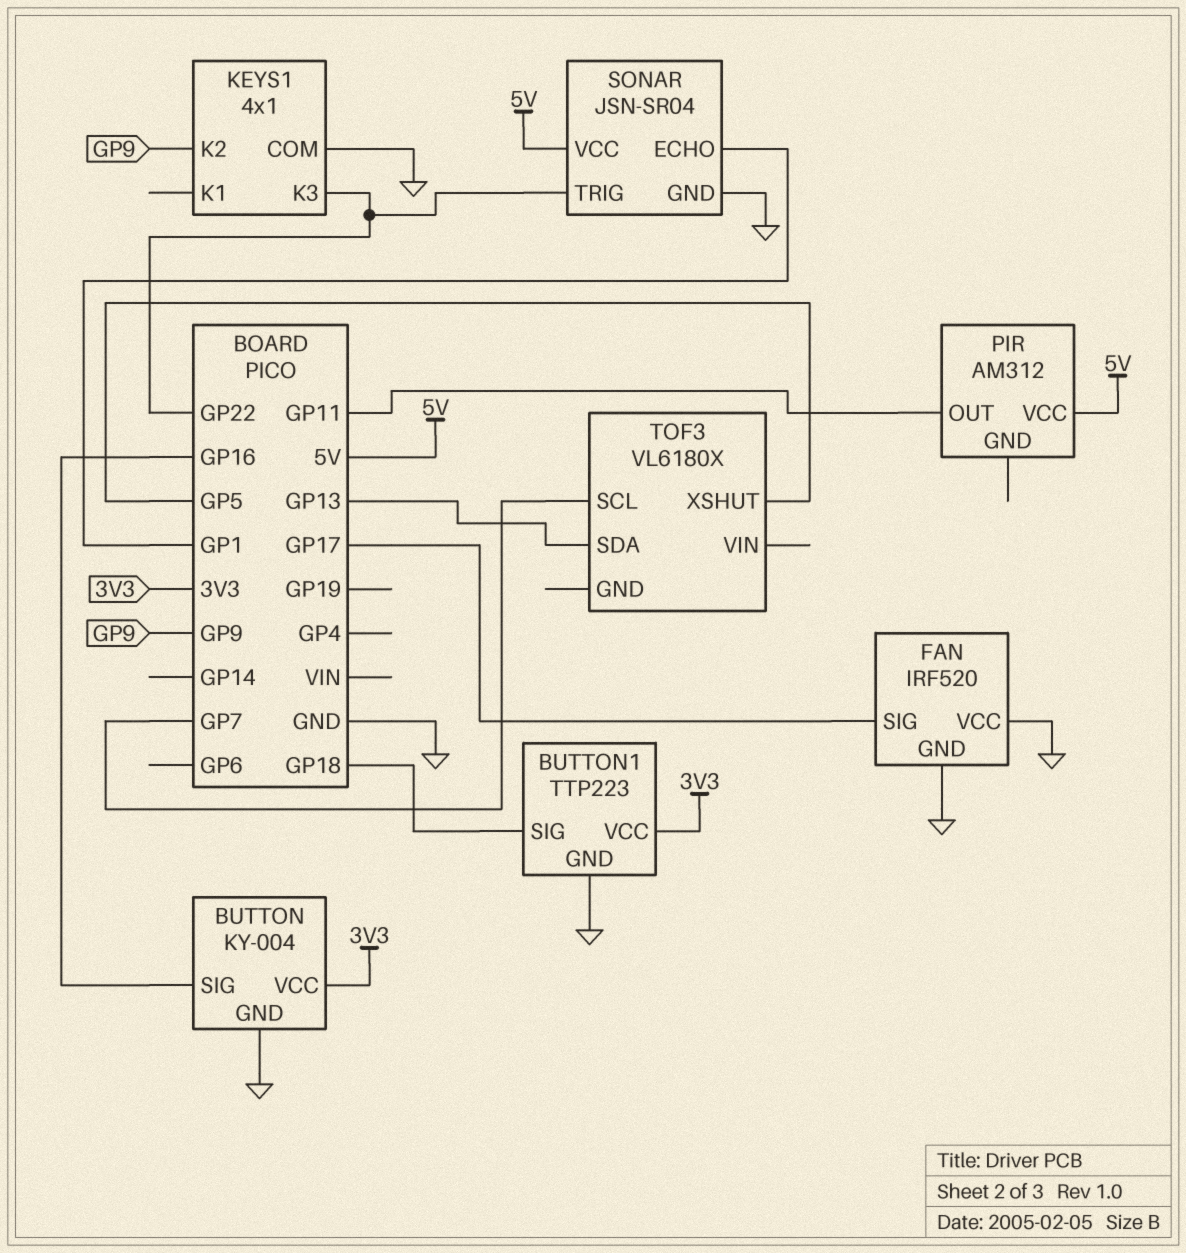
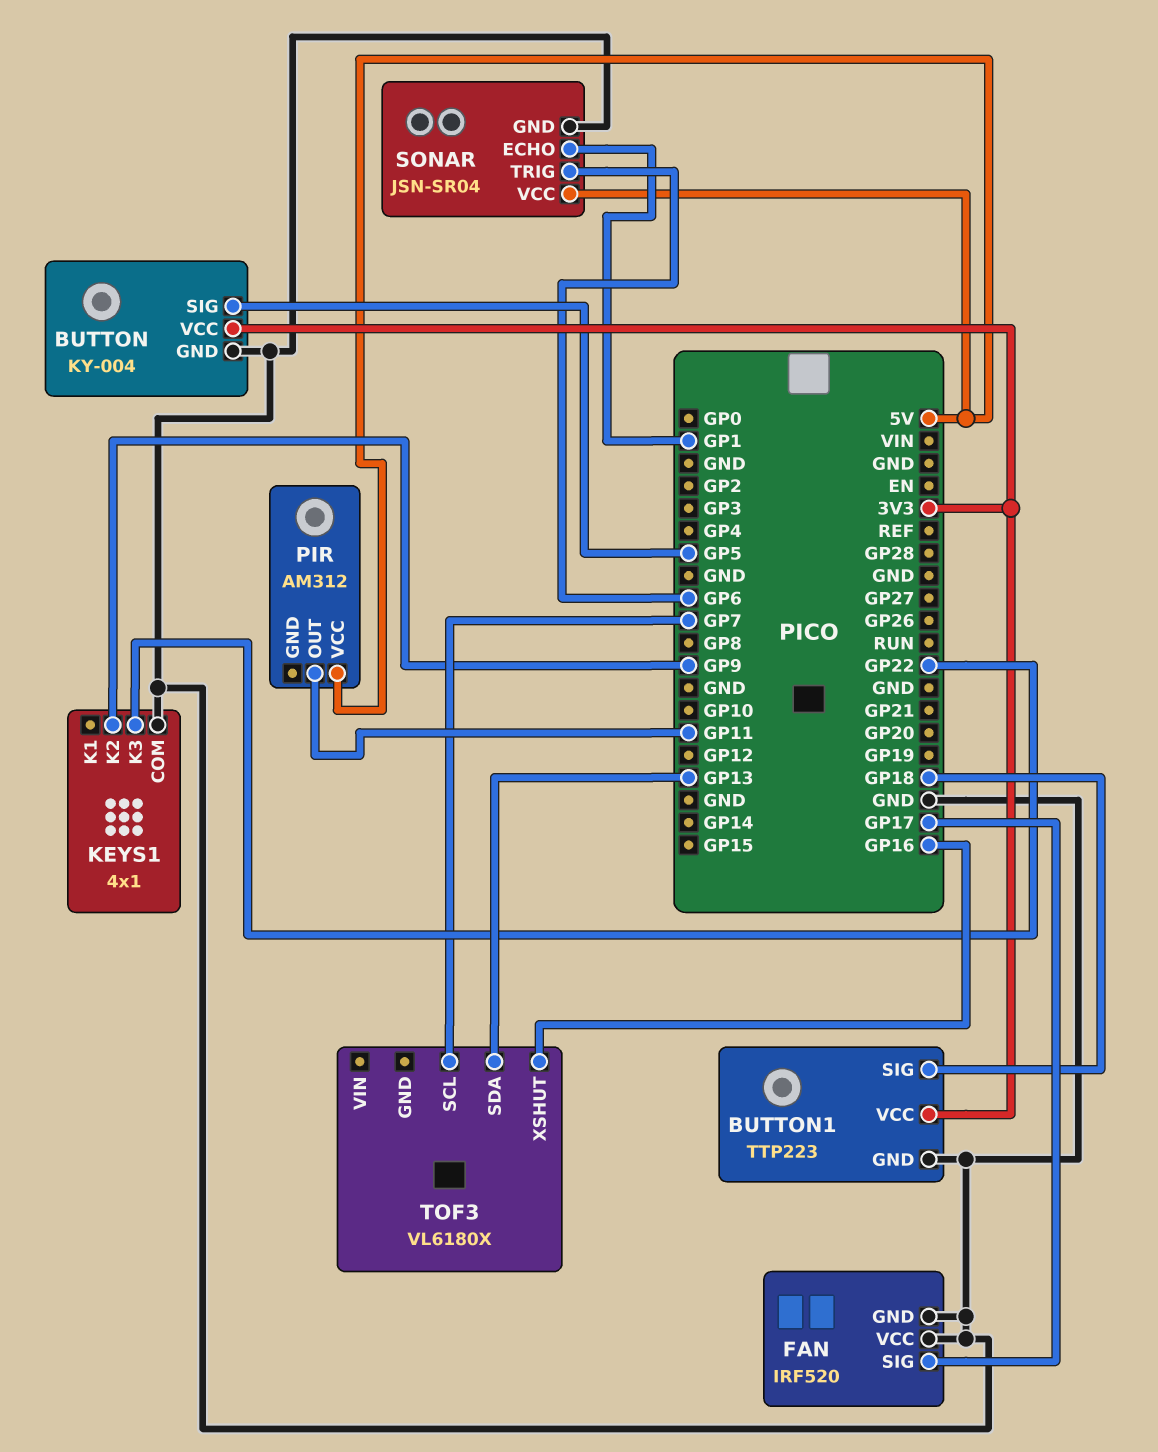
BUTTON pin SIG: GP16 -> GP5
SONAR pin TRIG: GP22 -> GP6
TOF3 pin XSHUT: GP5 -> GP16

